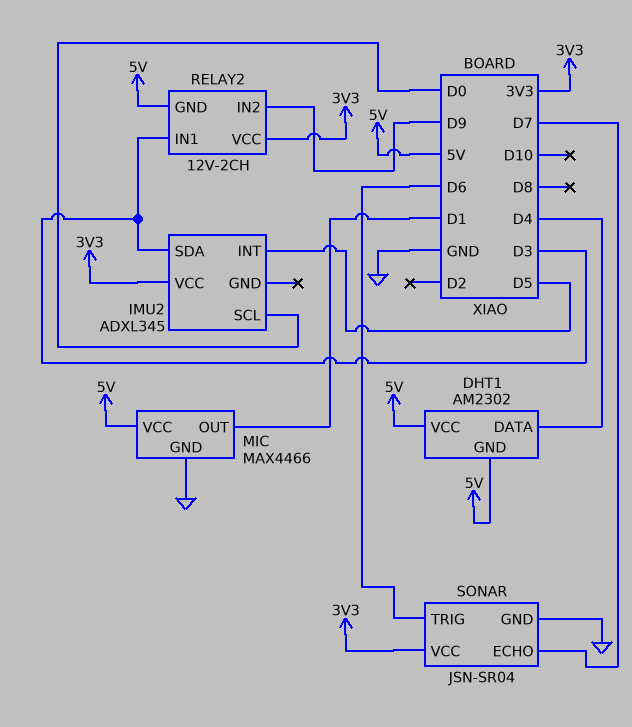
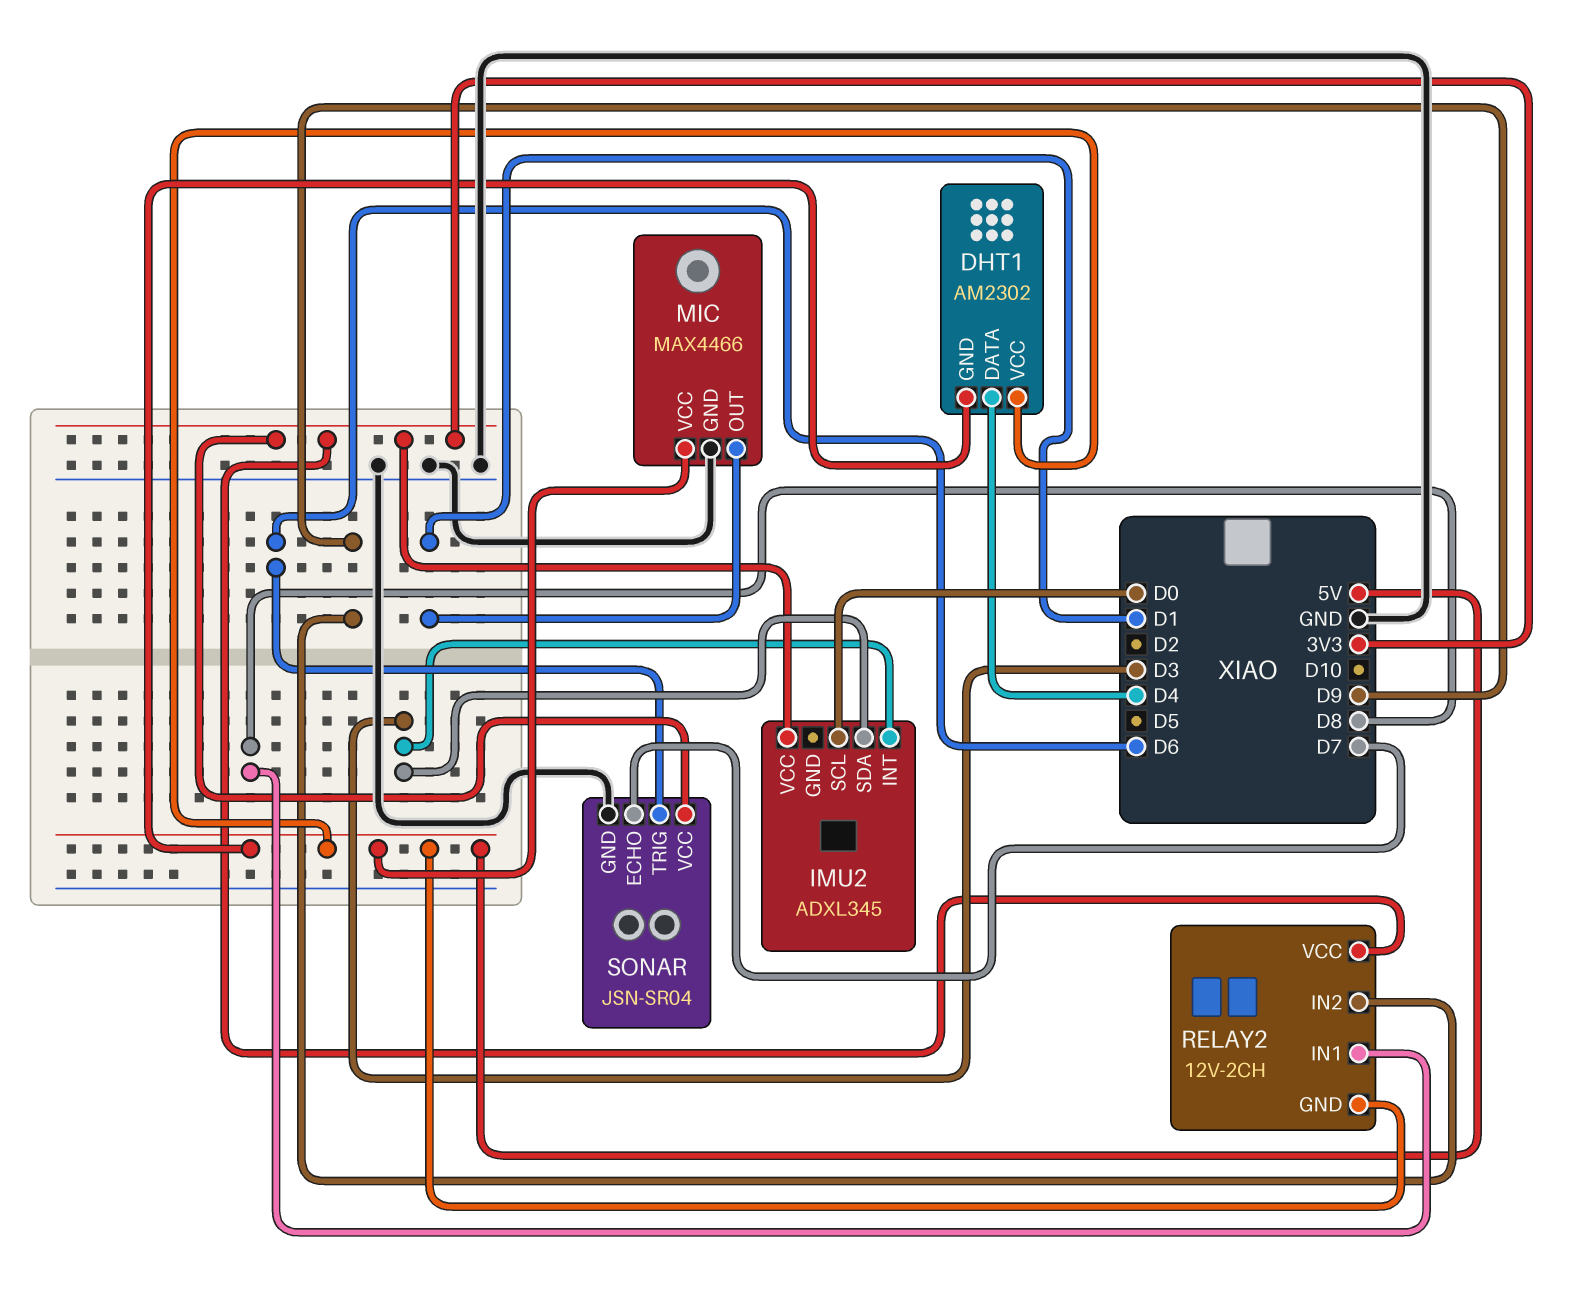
IMU2 pin INT: D5 -> D3
RELAY2 pin IN1: D3 -> D8

